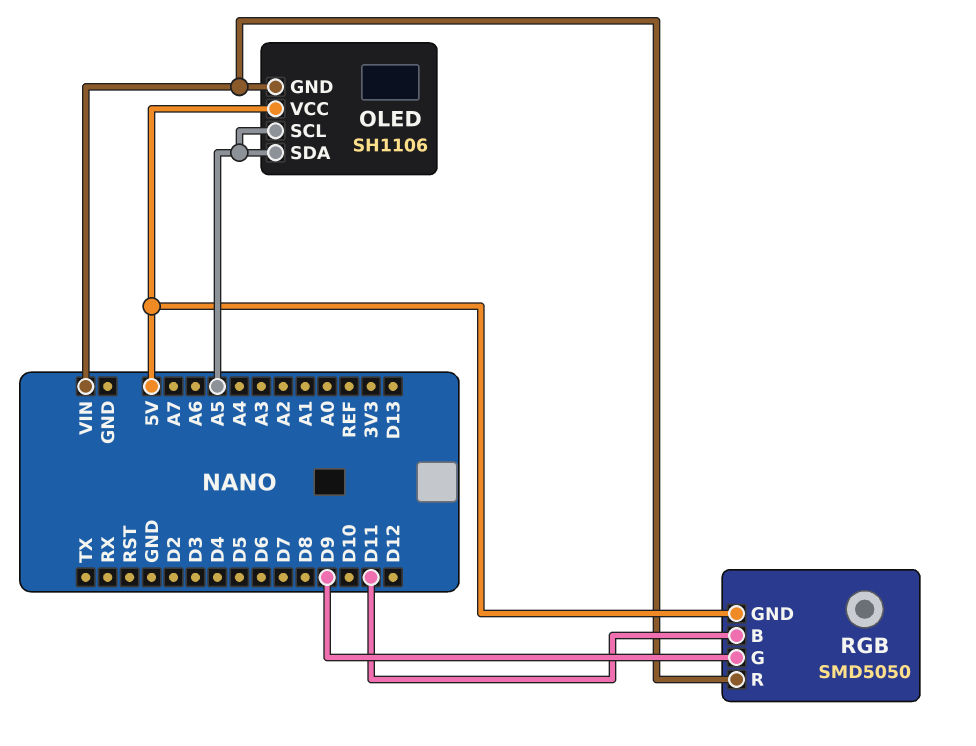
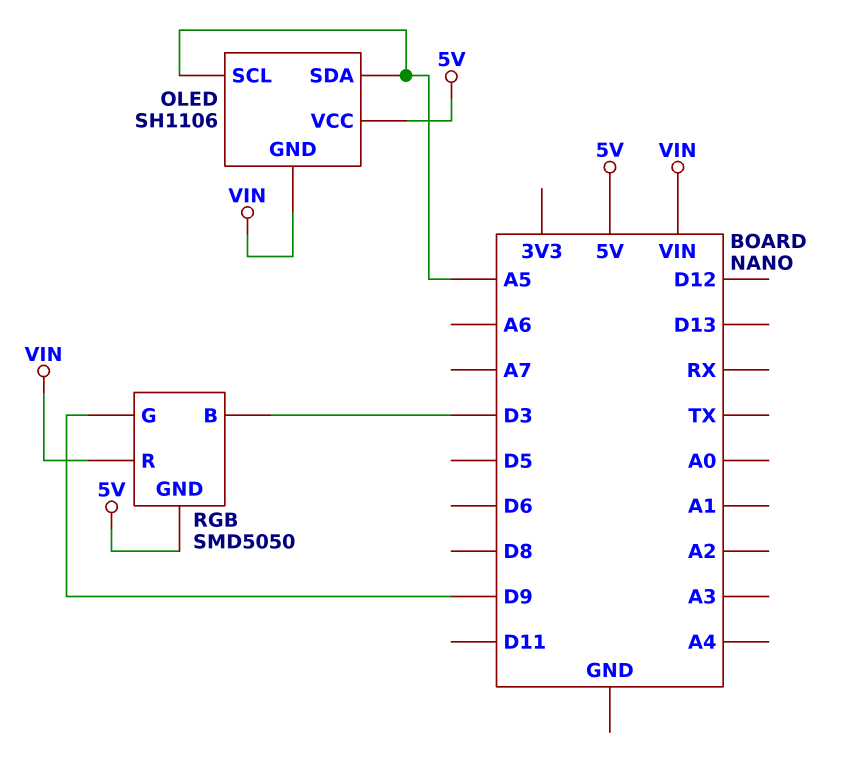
RGB pin B: D11 -> D3

